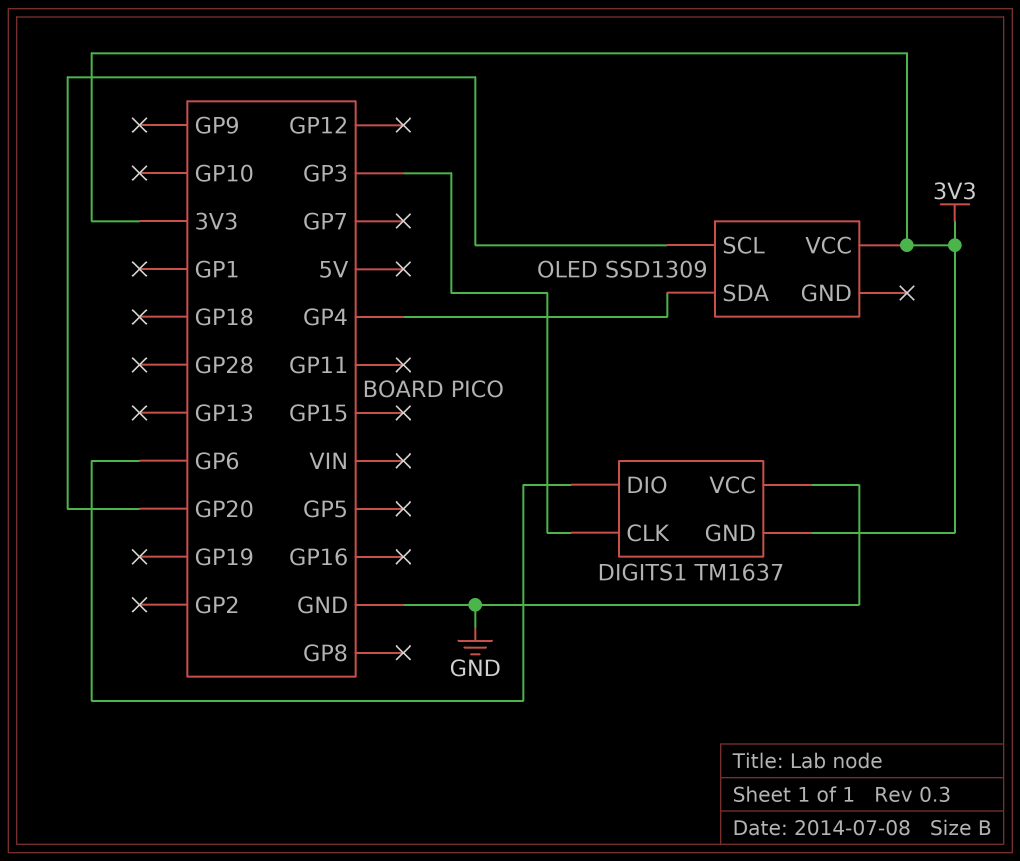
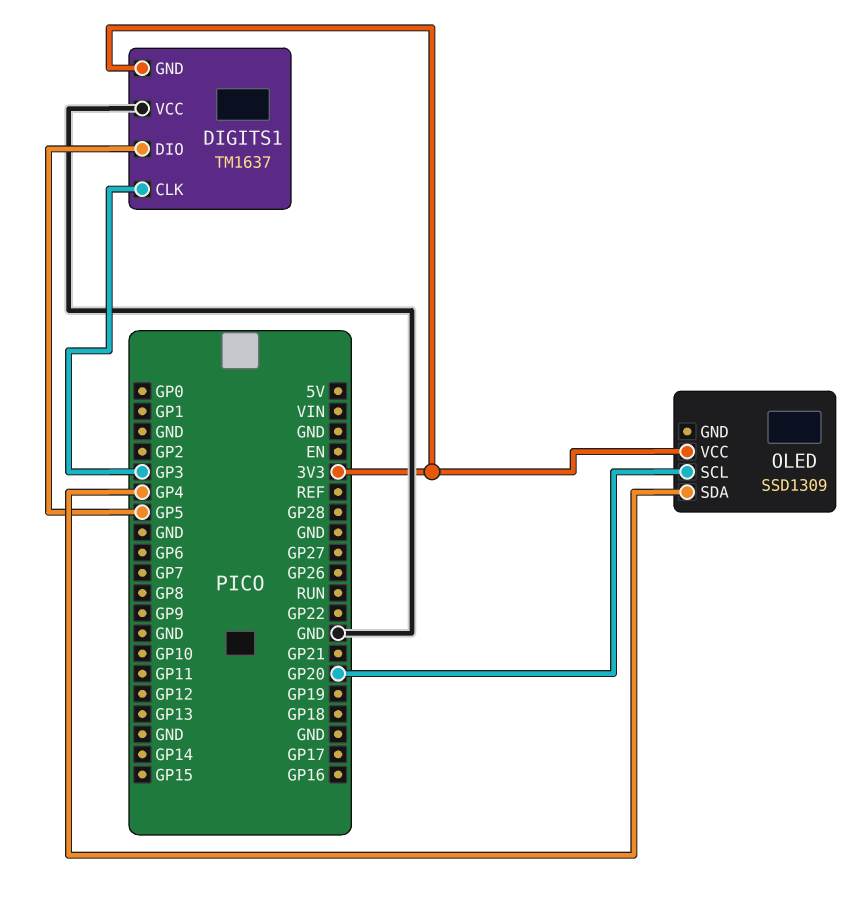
DIGITS1 pin DIO: GP6 -> GP5

